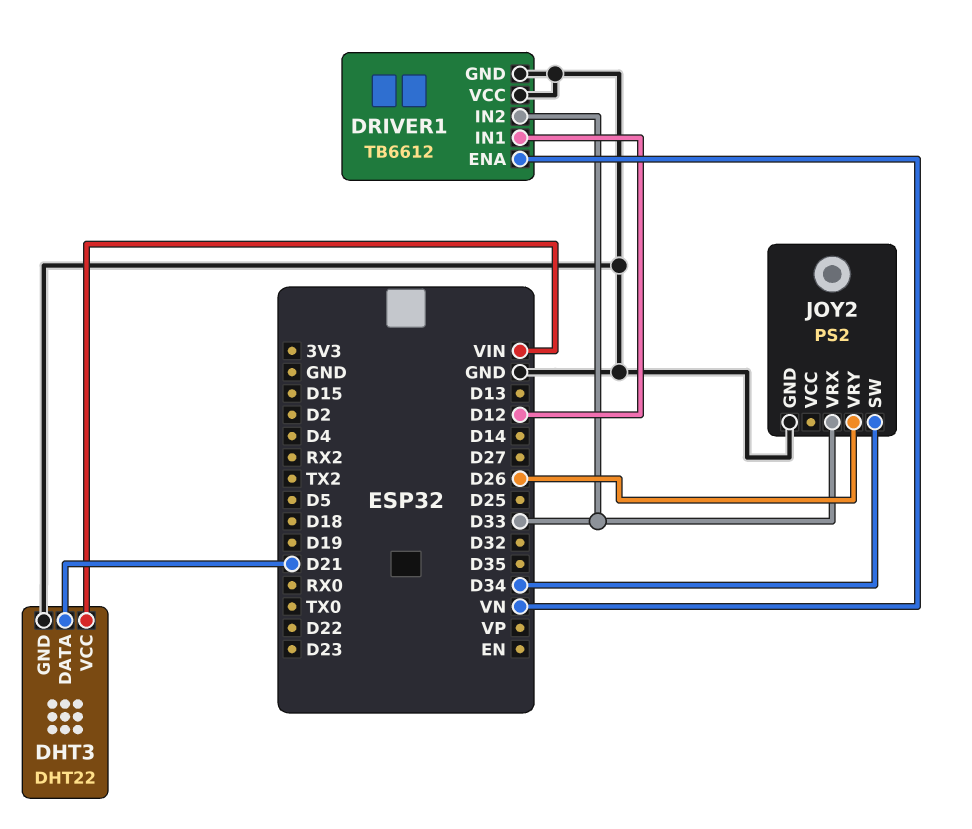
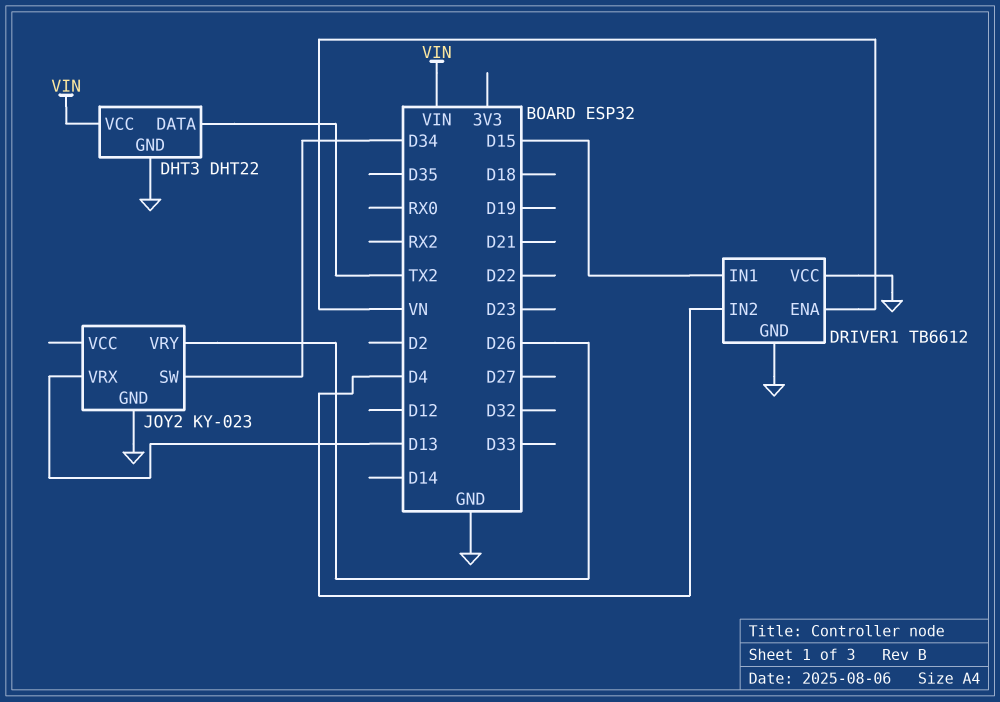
DHT3 pin DATA: D21 -> TX2
DRIVER1 pin IN1: D12 -> D15
DRIVER1 pin IN2: D33 -> D4
JOY2: PS2 -> KY-023
JOY2 pin VRX: D33 -> D13

